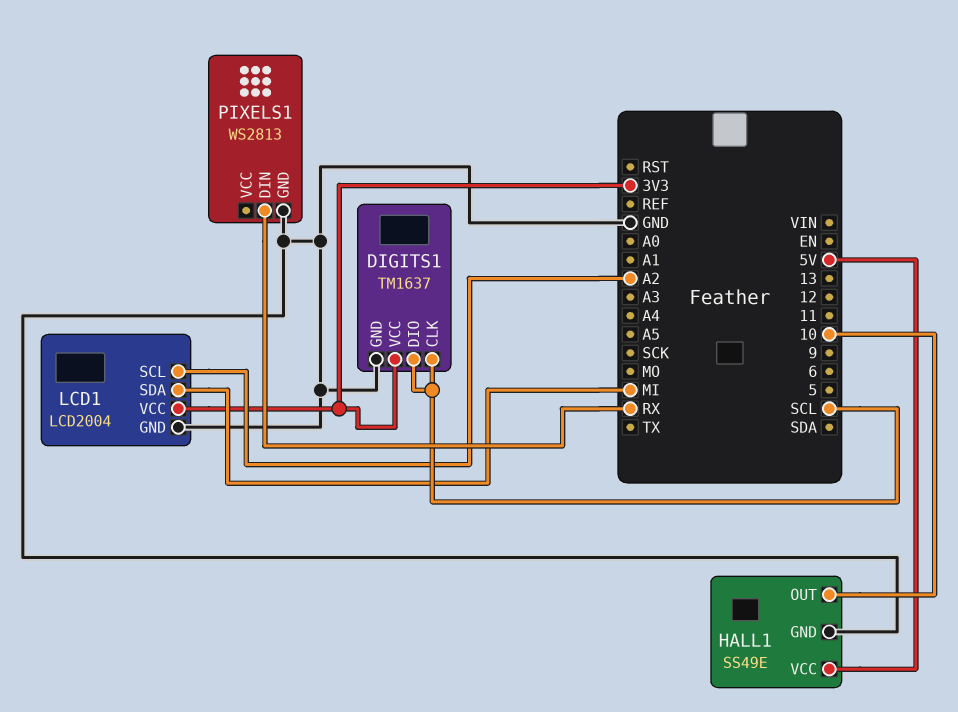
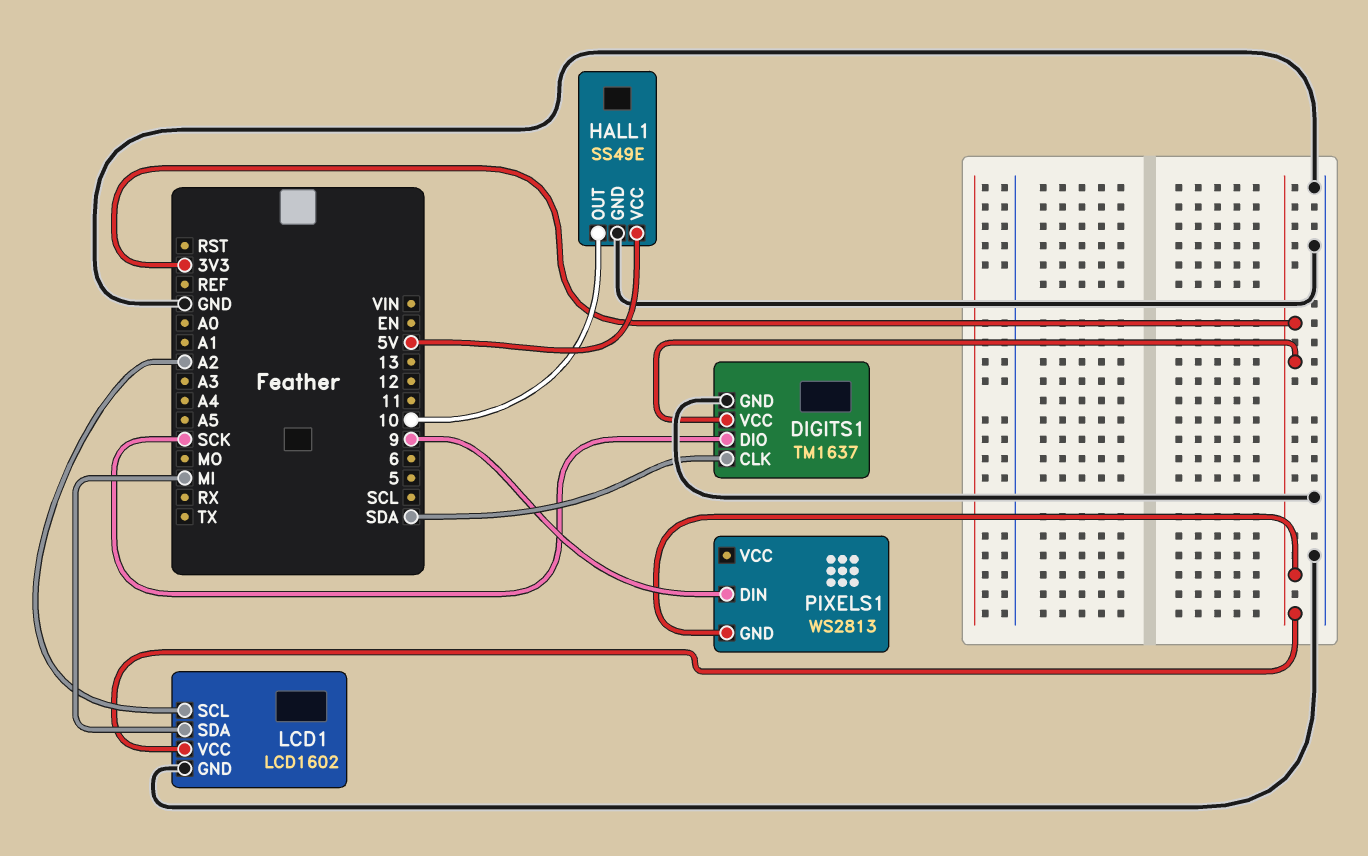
DIGITS1 pin CLK: SCL -> SDA
DIGITS1 pin DIO: SCL -> SCK
LCD1: LCD2004 -> LCD1602
PIXELS1 pin DIN: RX -> 9
PIXELS1 pin GND: GND -> 3V3

